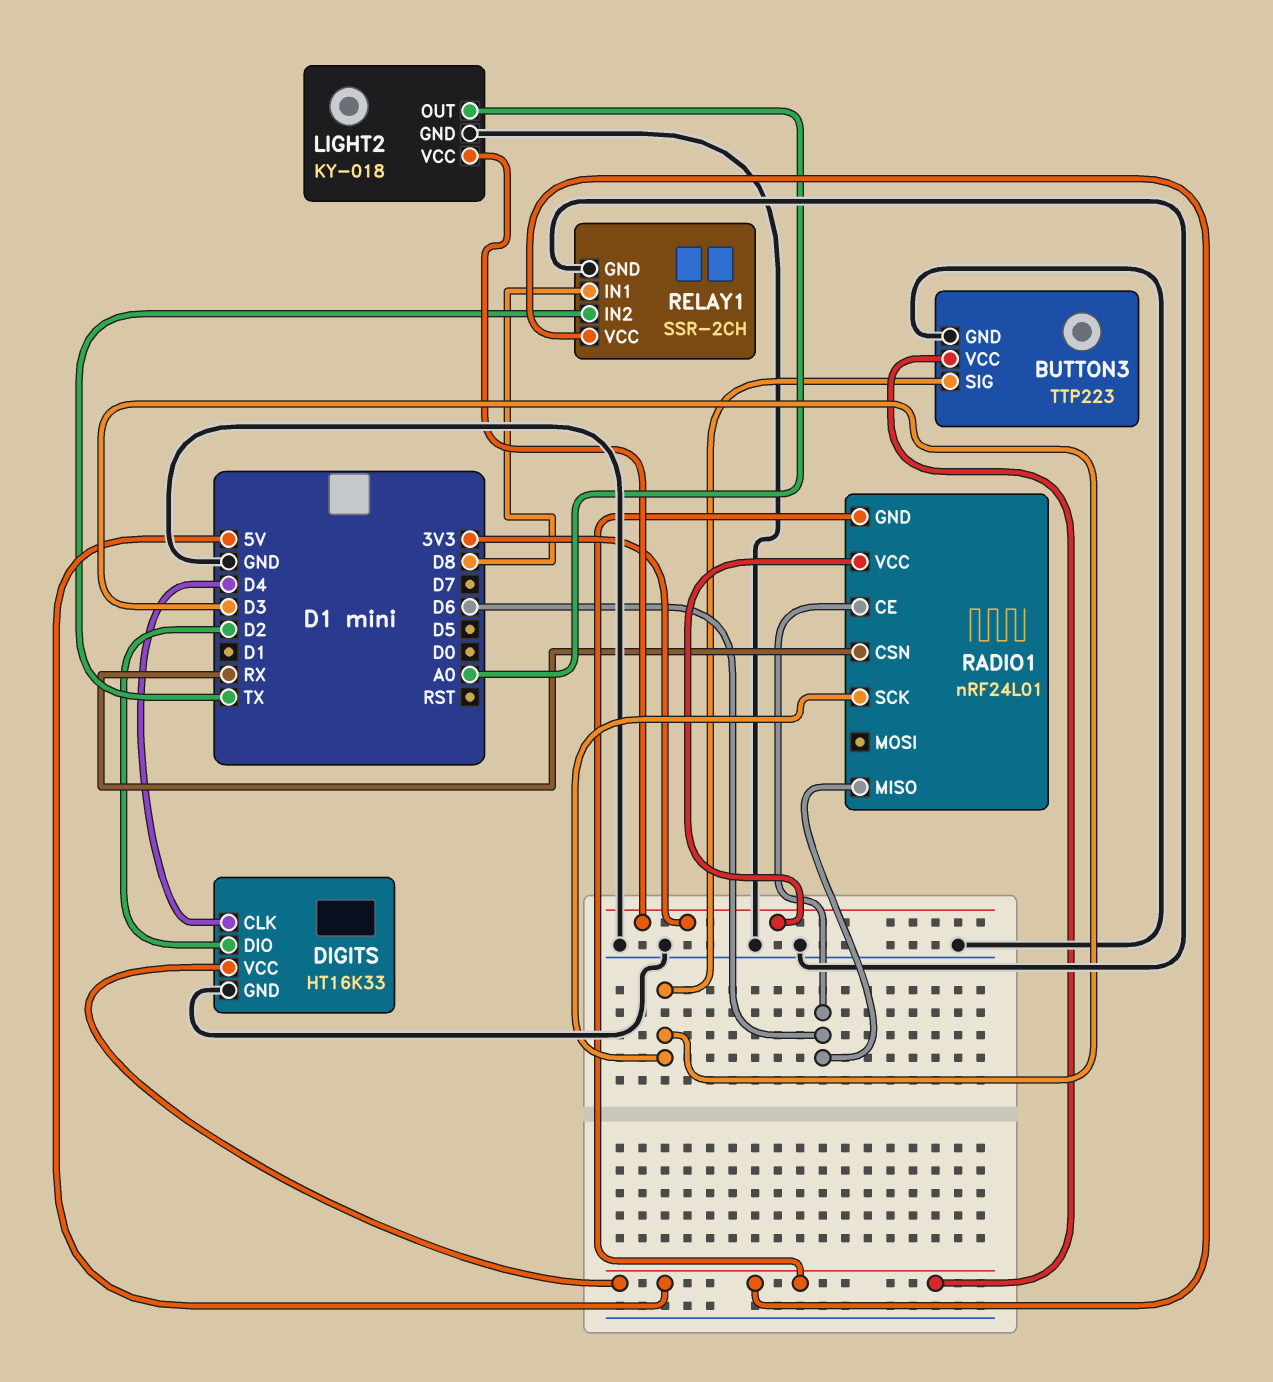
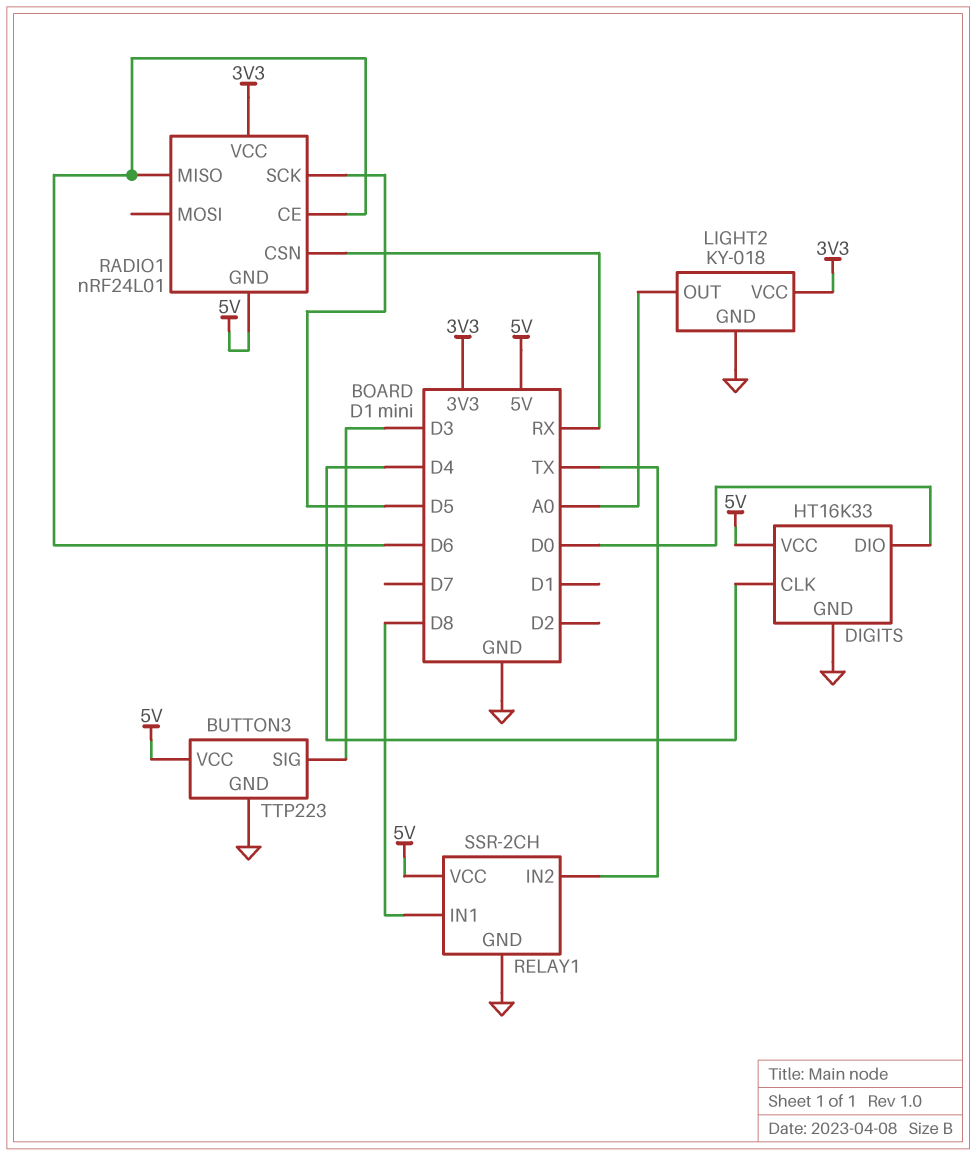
DIGITS pin DIO: D2 -> D0
RADIO1 pin SCK: D3 -> D5

